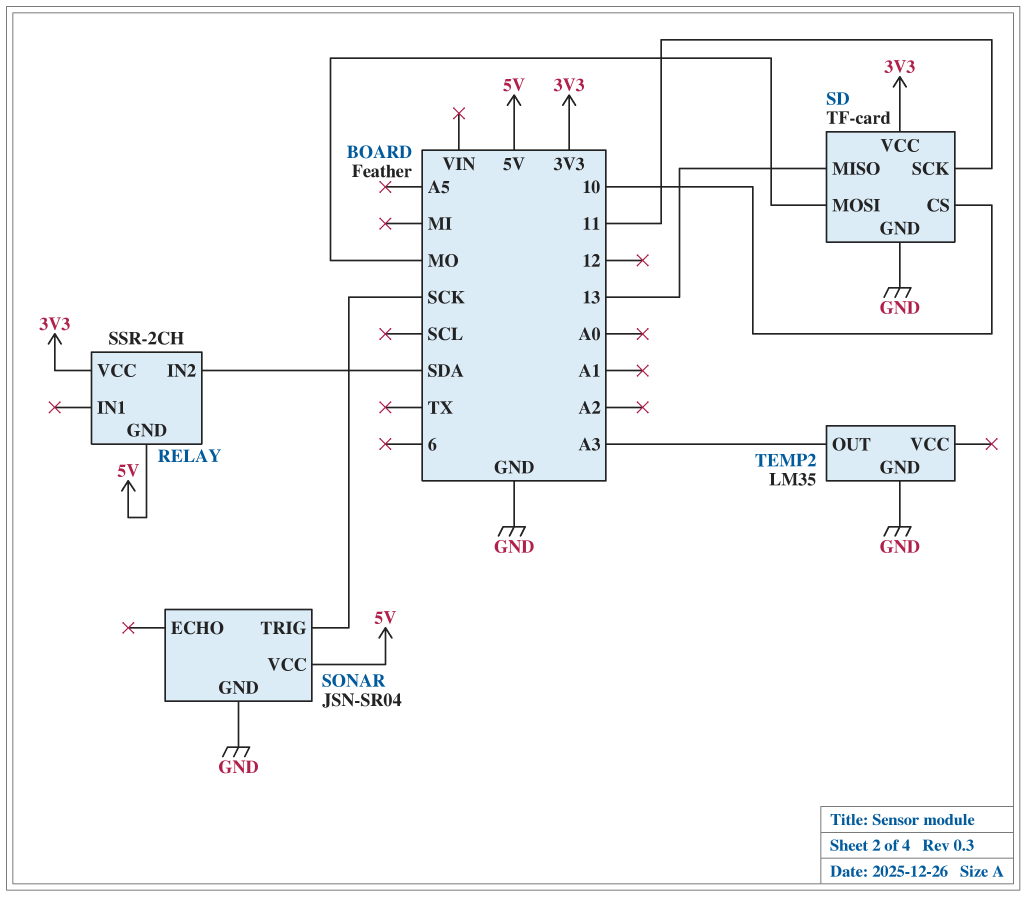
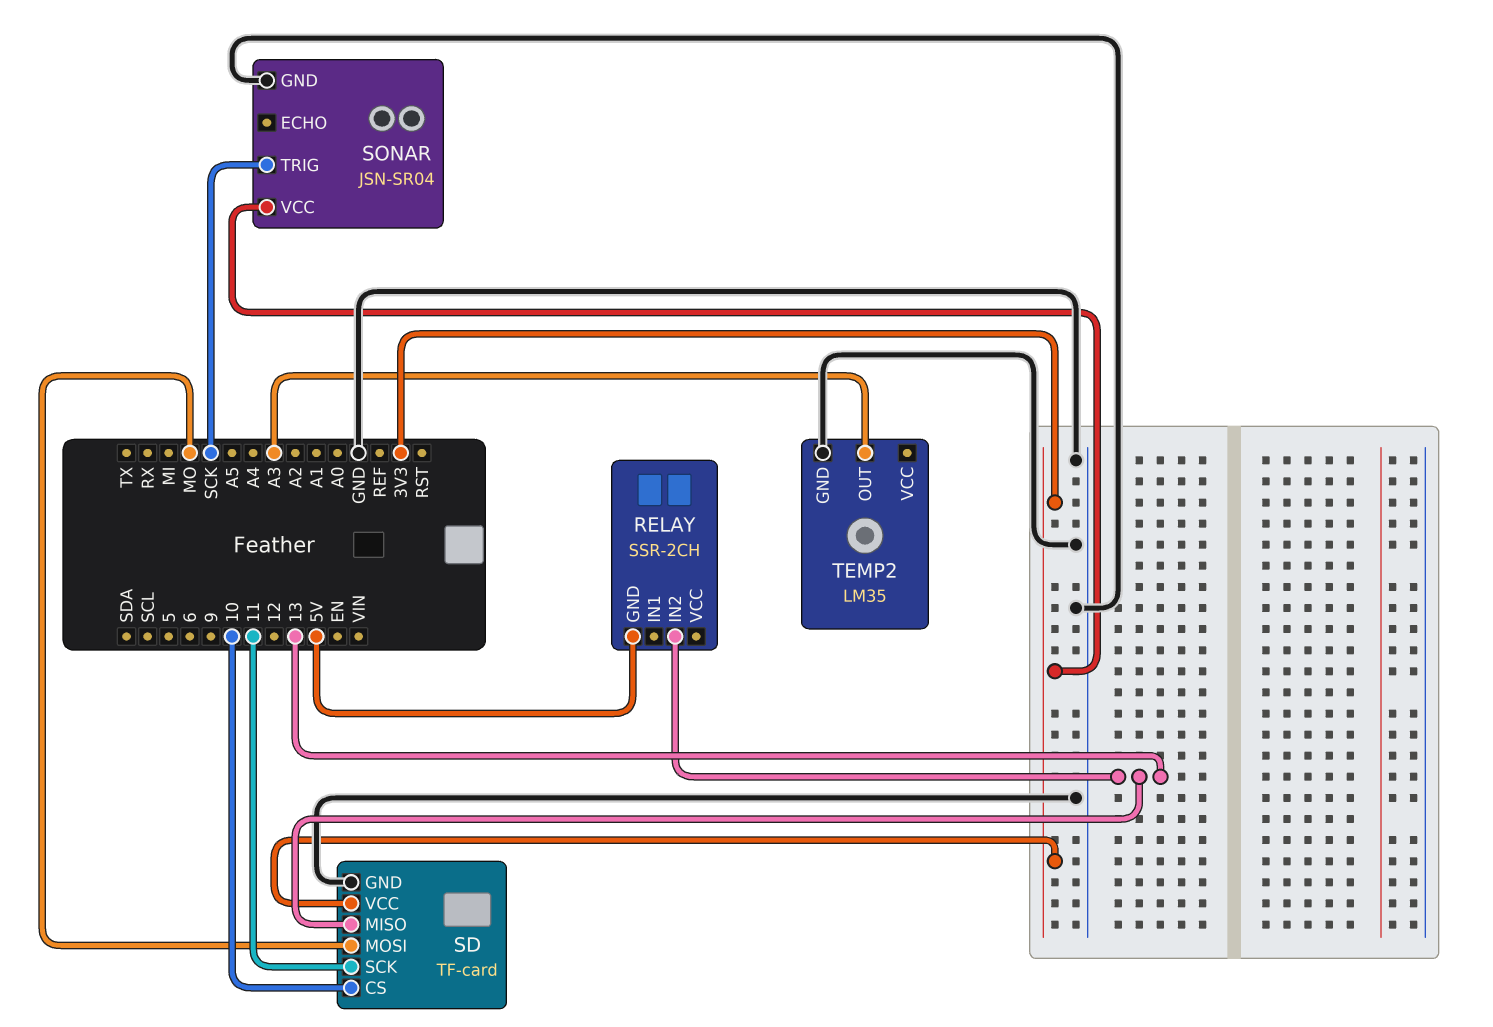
RELAY pin IN2: SDA -> 13
RELAY pin VCC: 3V3 -> none
SONAR pin VCC: 5V -> 3V3

